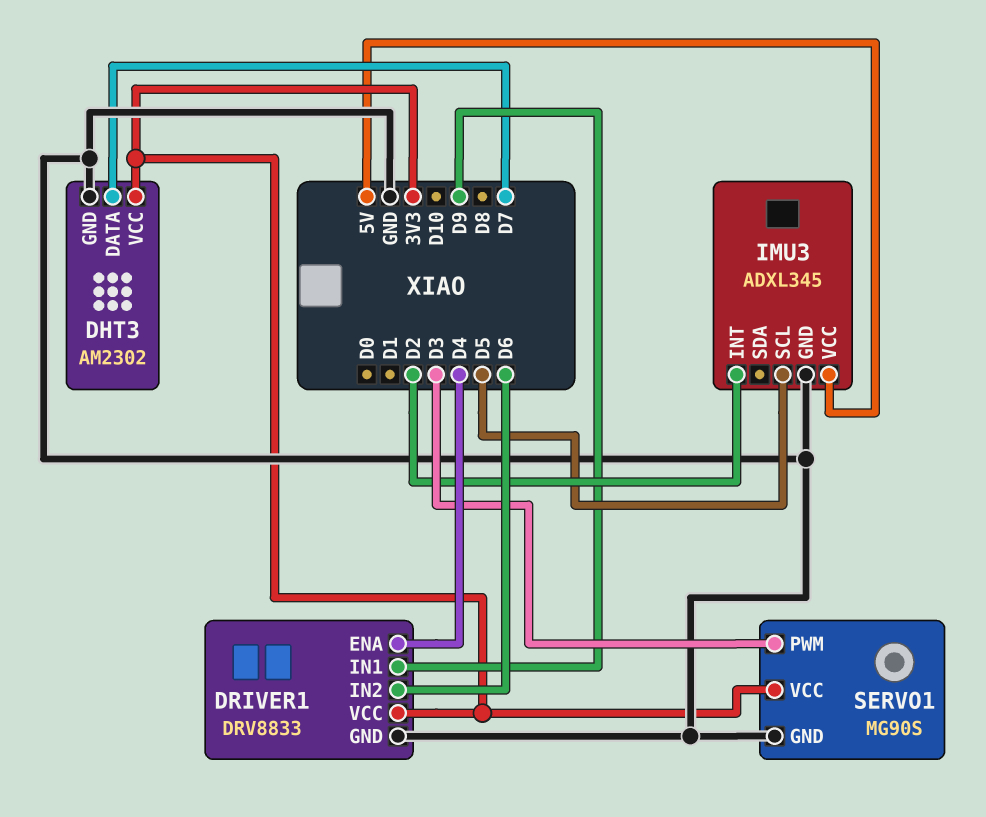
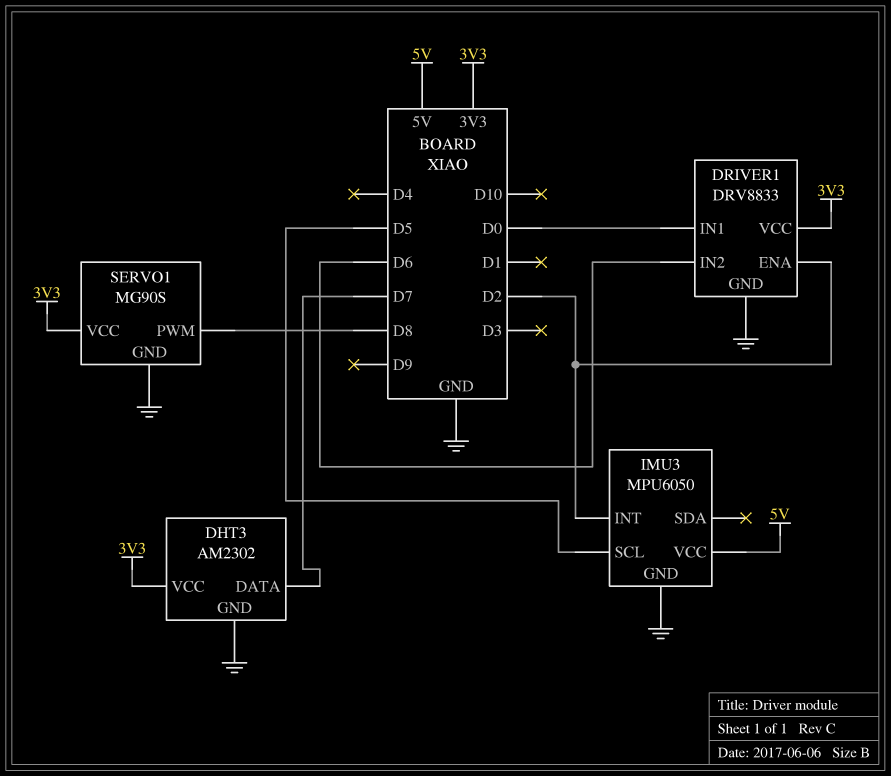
DRIVER1 pin ENA: D4 -> D2
DRIVER1 pin IN1: D9 -> D0
IMU3: ADXL345 -> MPU6050
SERVO1 pin PWM: D3 -> D8

